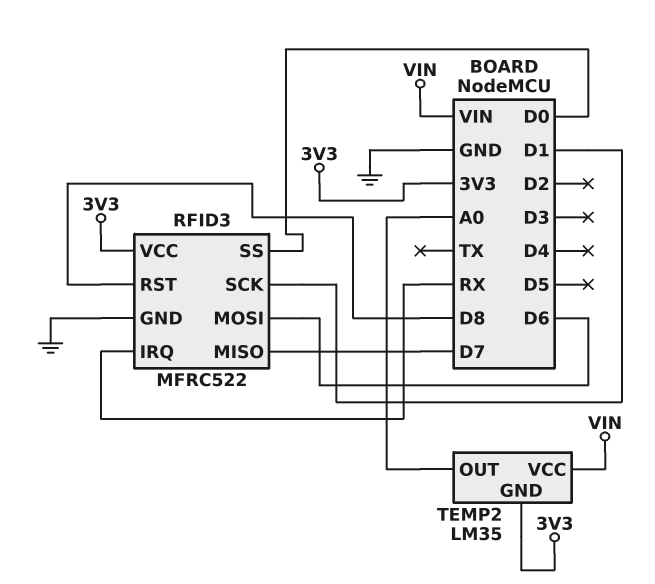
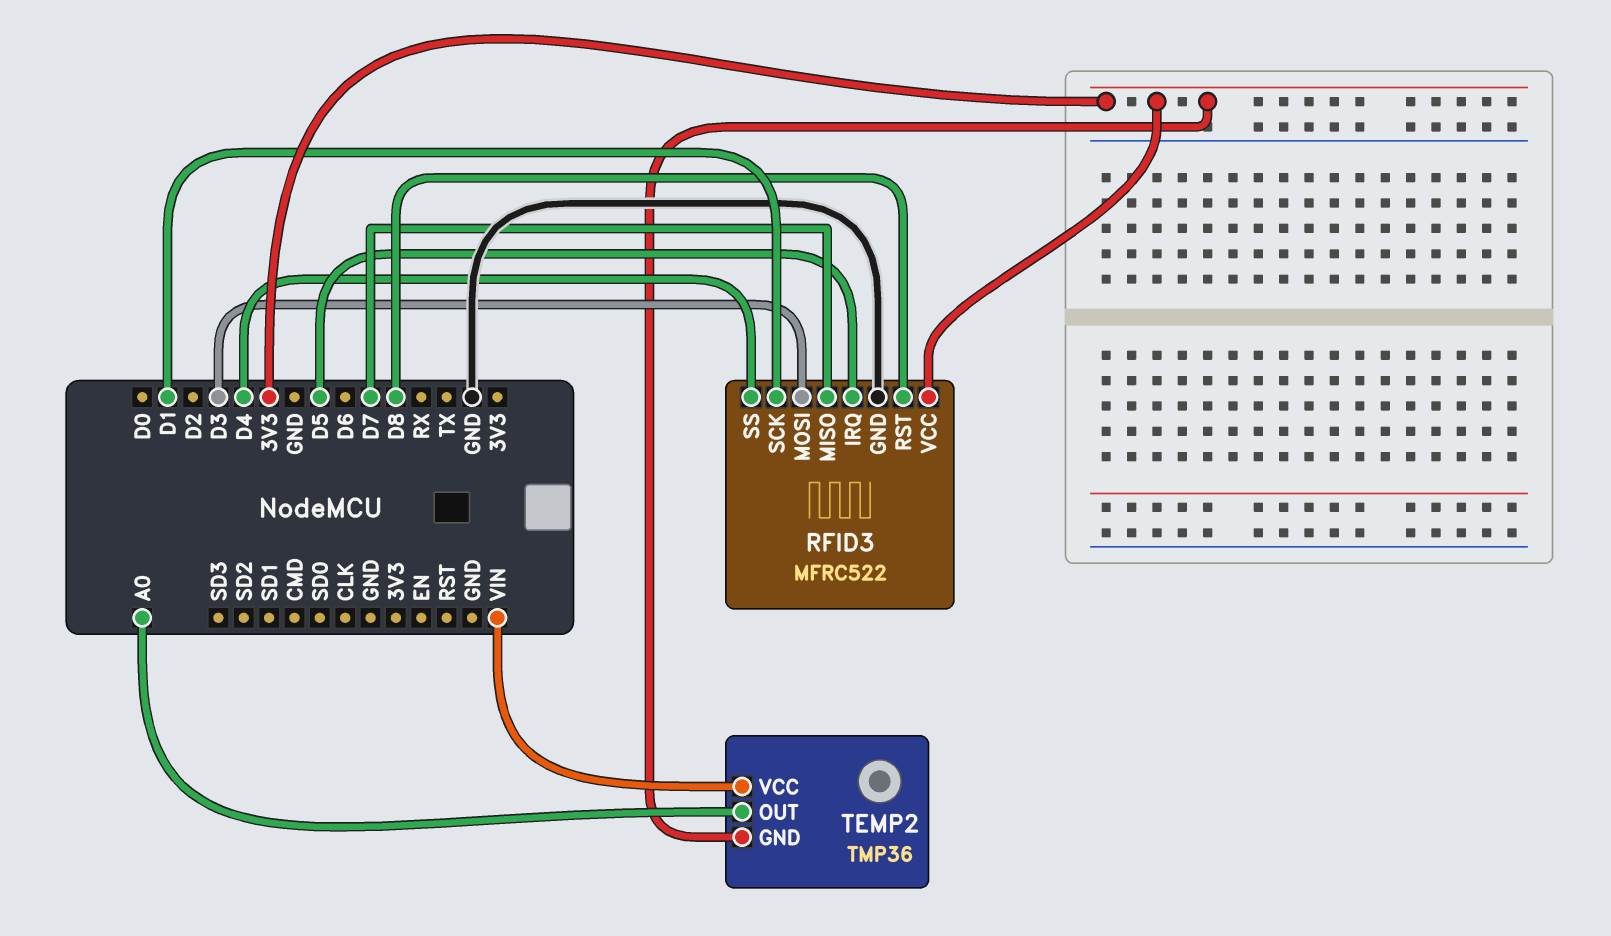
RFID3 pin IRQ: RX -> D5
RFID3 pin MOSI: D6 -> D3
RFID3 pin SS: D0 -> D4
TEMP2: LM35 -> TMP36

